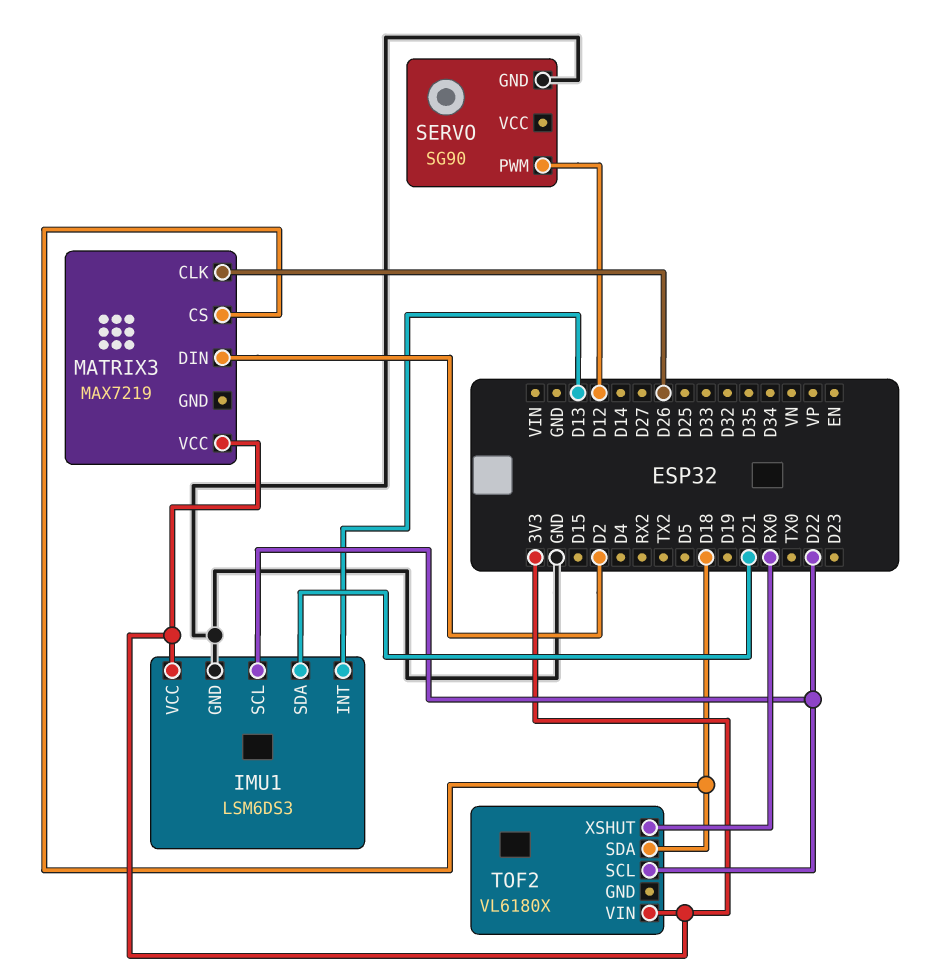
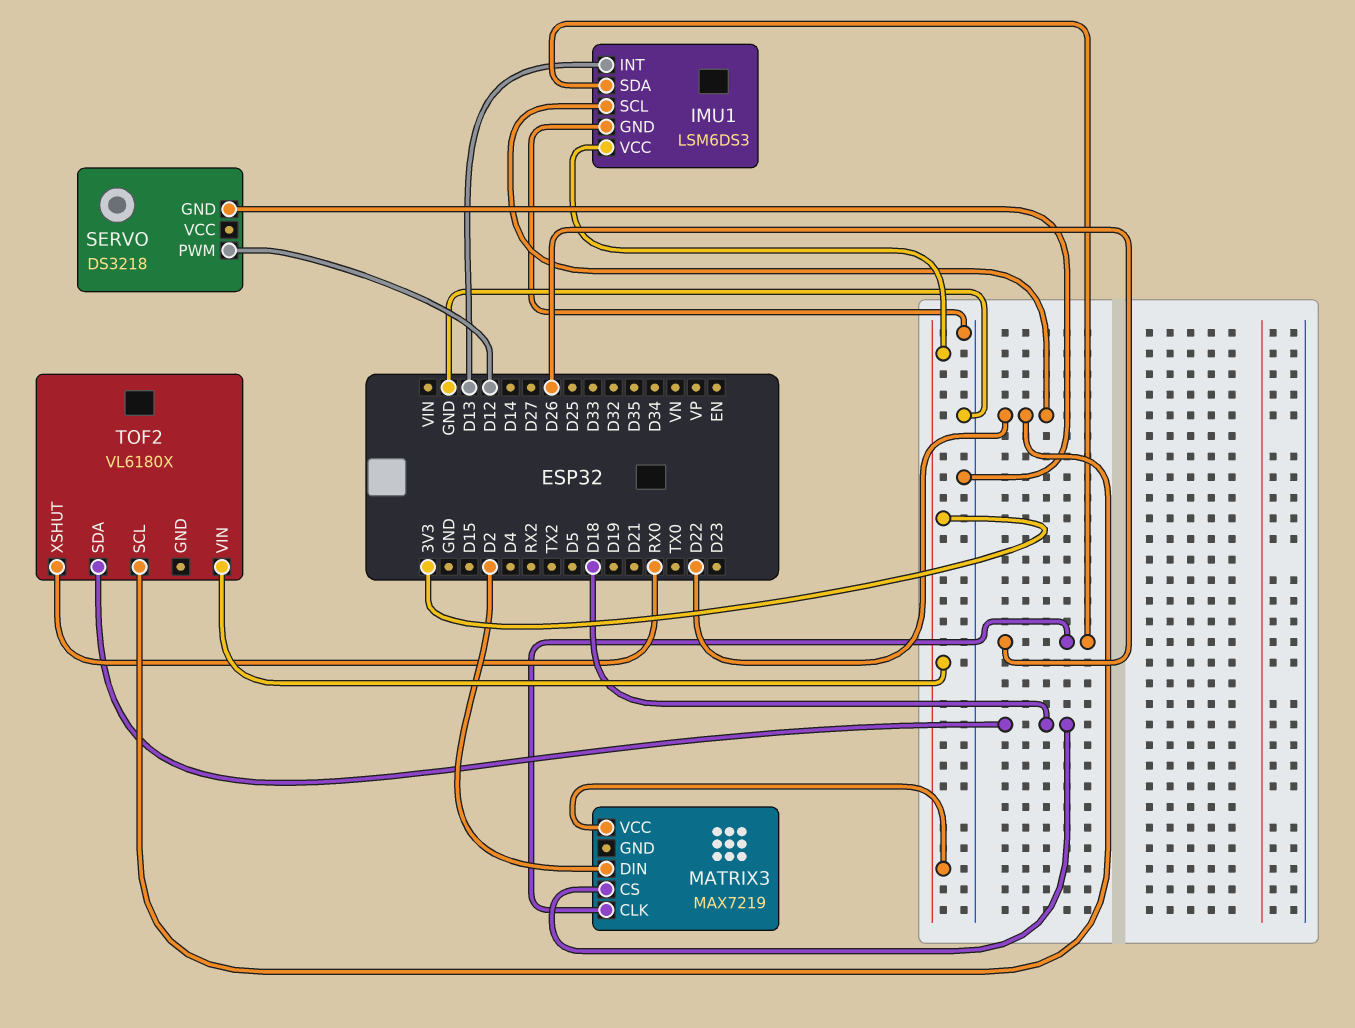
IMU1 pin SDA: D21 -> D26
SERVO: SG90 -> DS3218

